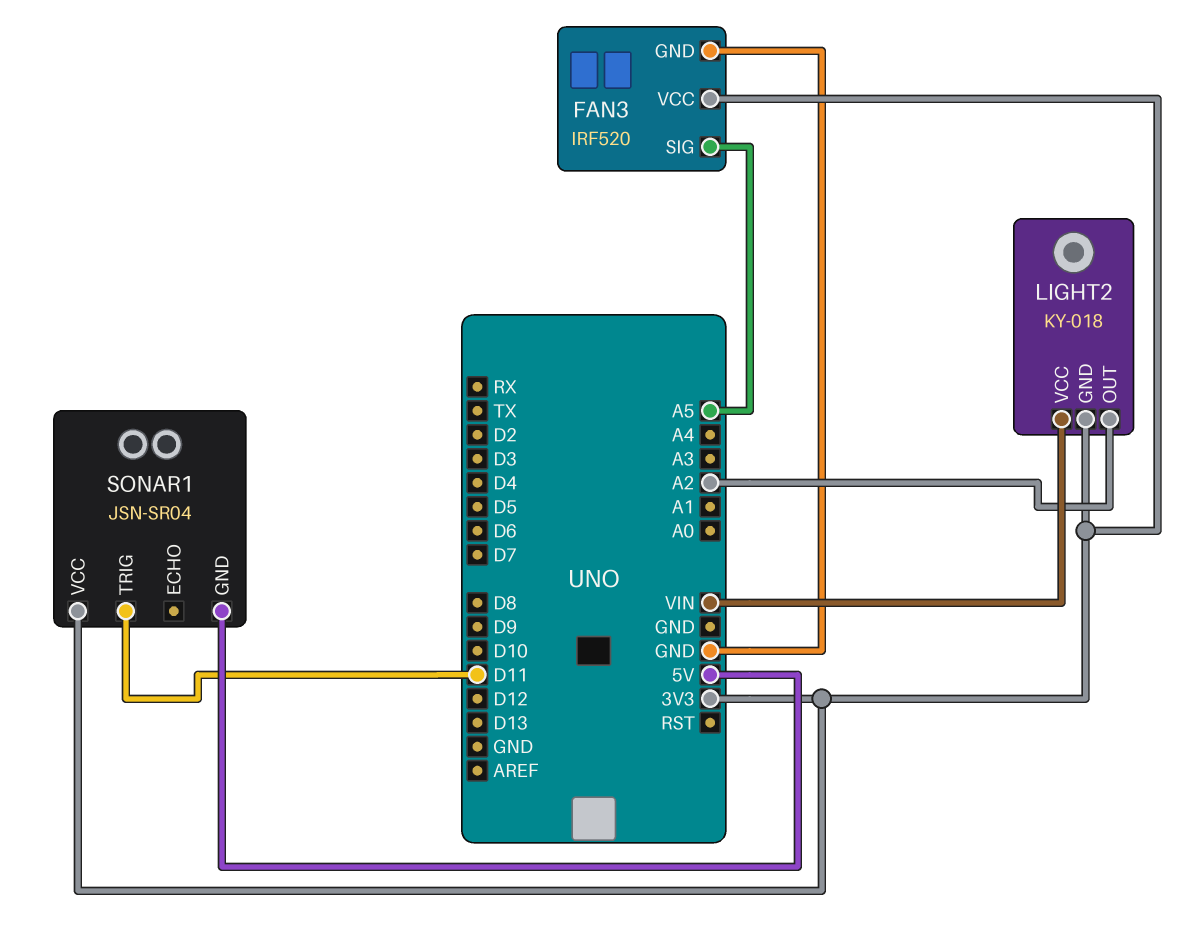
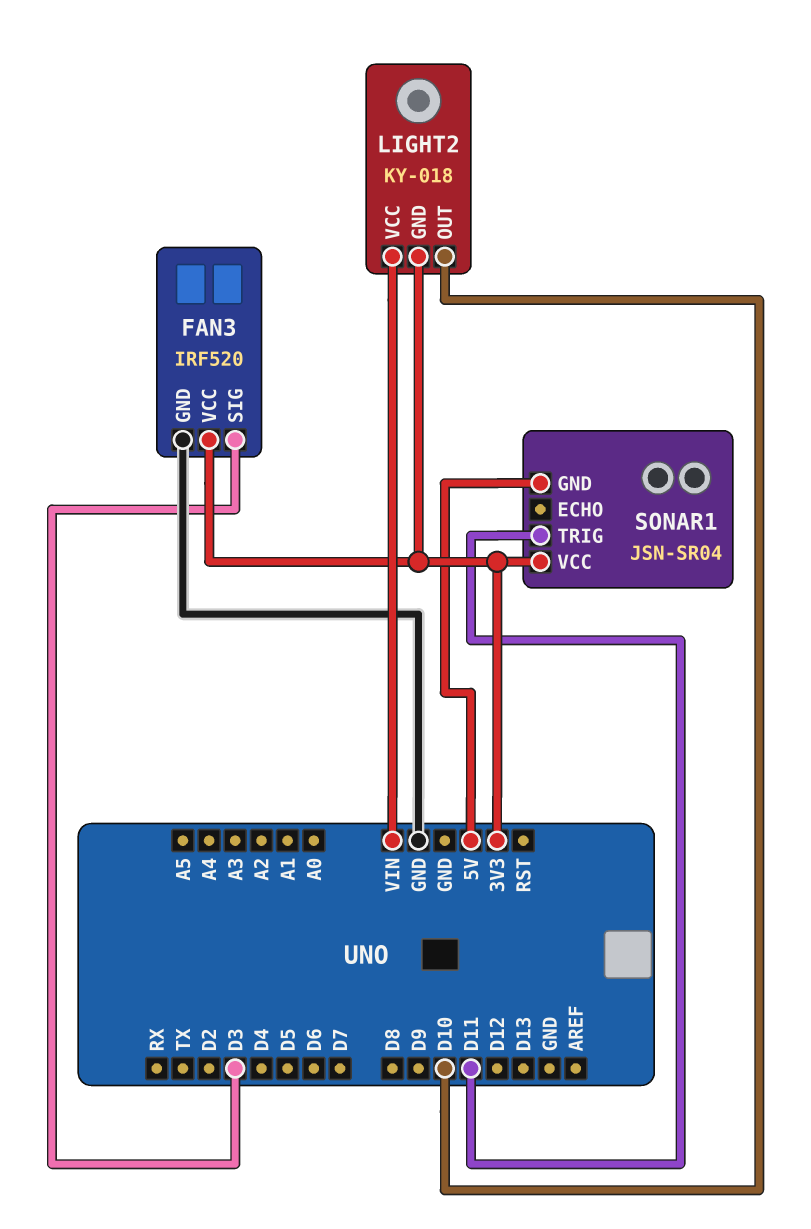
FAN3 pin SIG: A5 -> D3
LIGHT2 pin OUT: A2 -> D10

